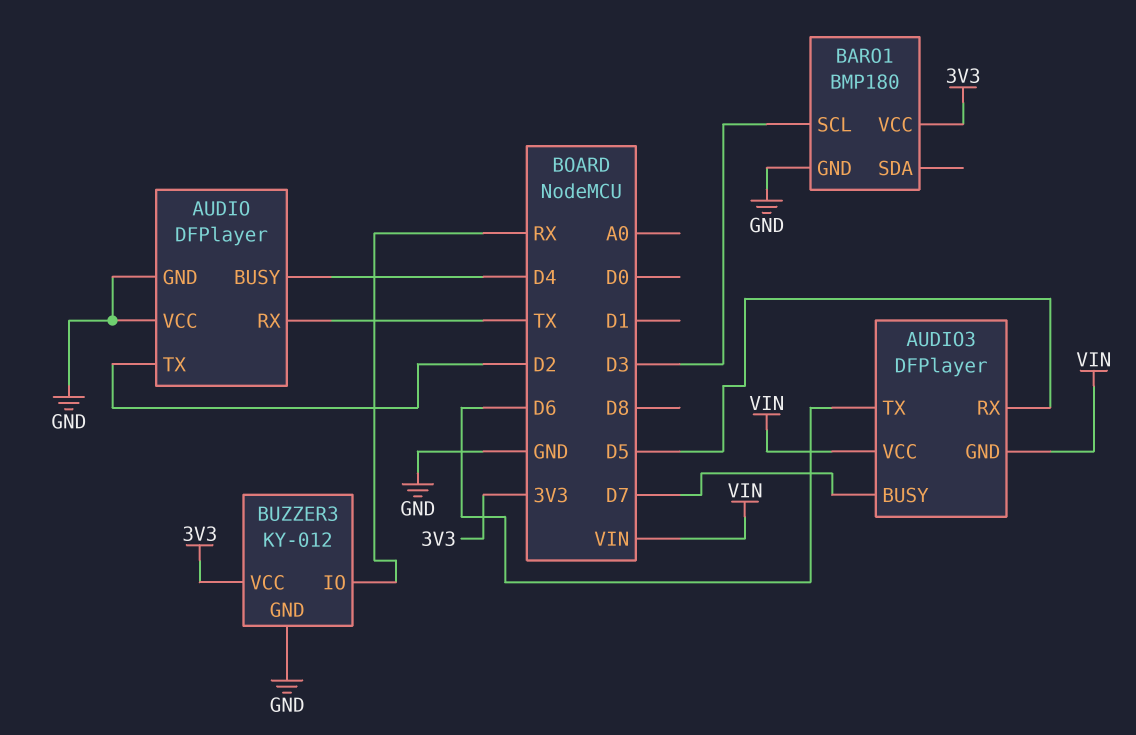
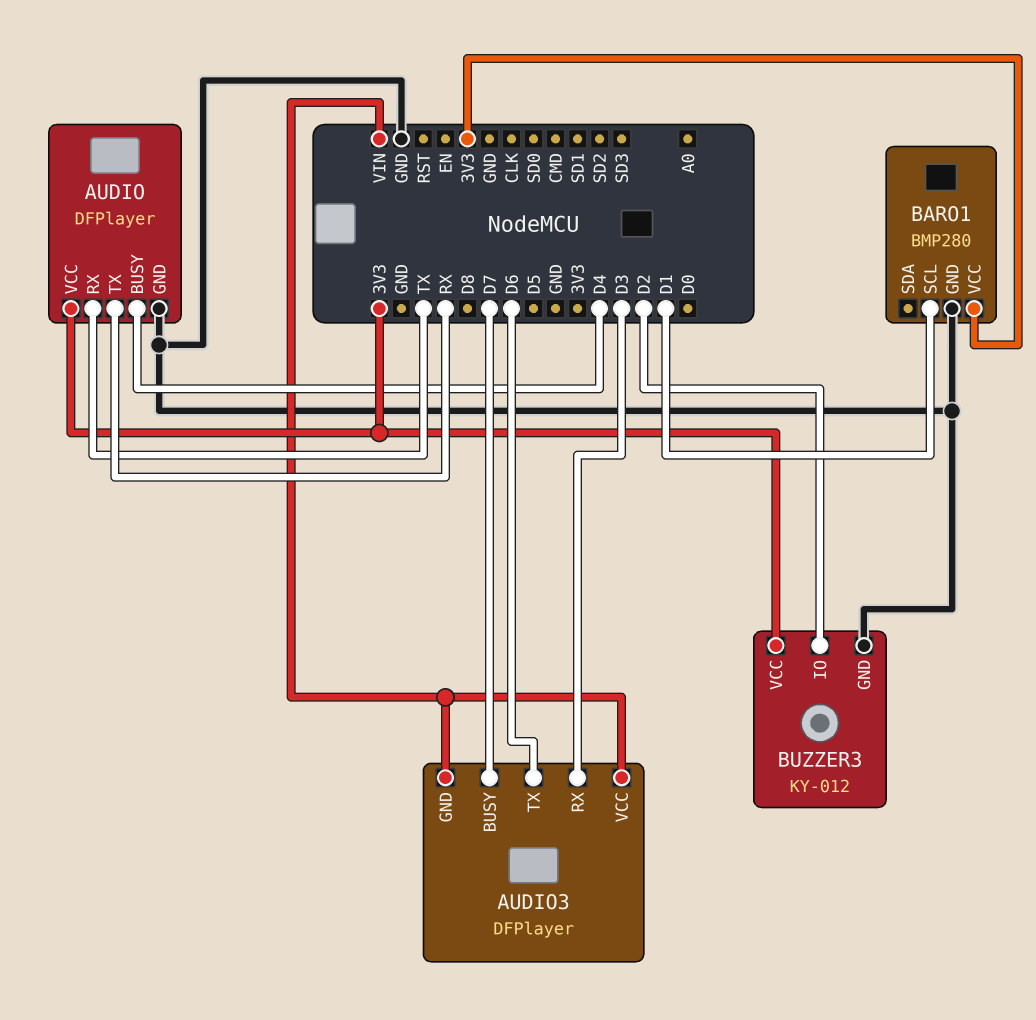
AUDIO pin TX: D2 -> RX
AUDIO pin VCC: GND -> 3V3
AUDIO3 pin RX: D5 -> D3
BARO1: BMP180 -> BMP280
BARO1 pin SCL: D3 -> D1
BUZZER3 pin IO: RX -> D2

